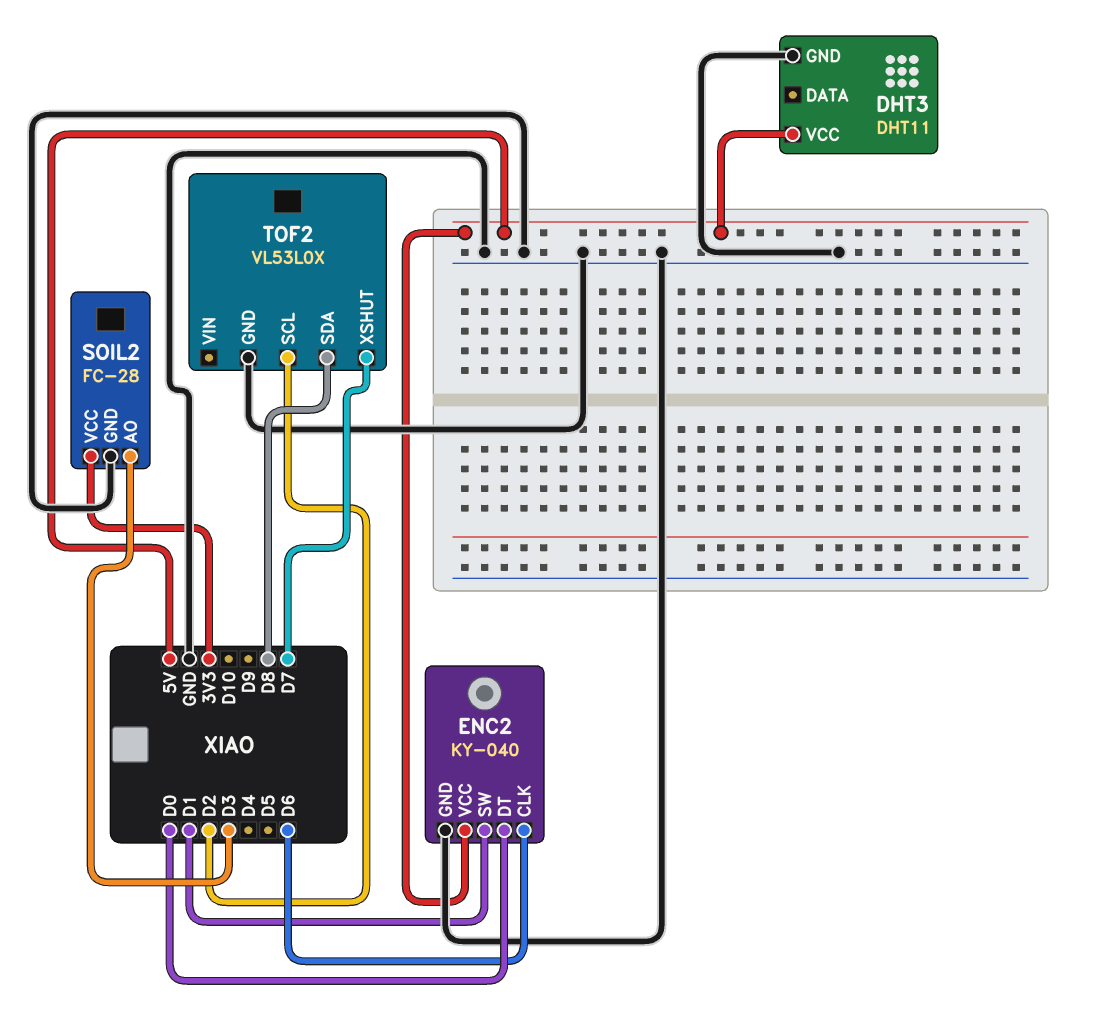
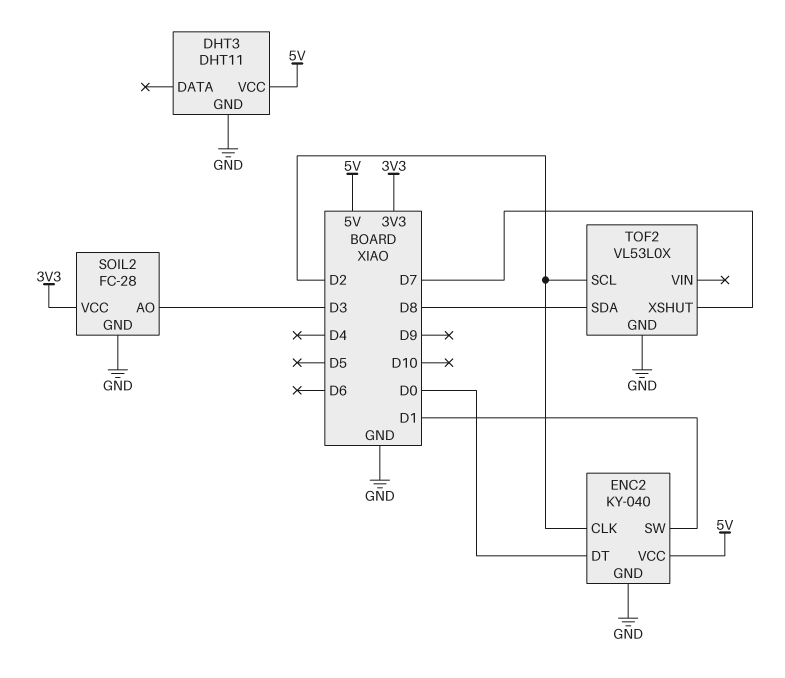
ENC2 pin CLK: D6 -> D2

